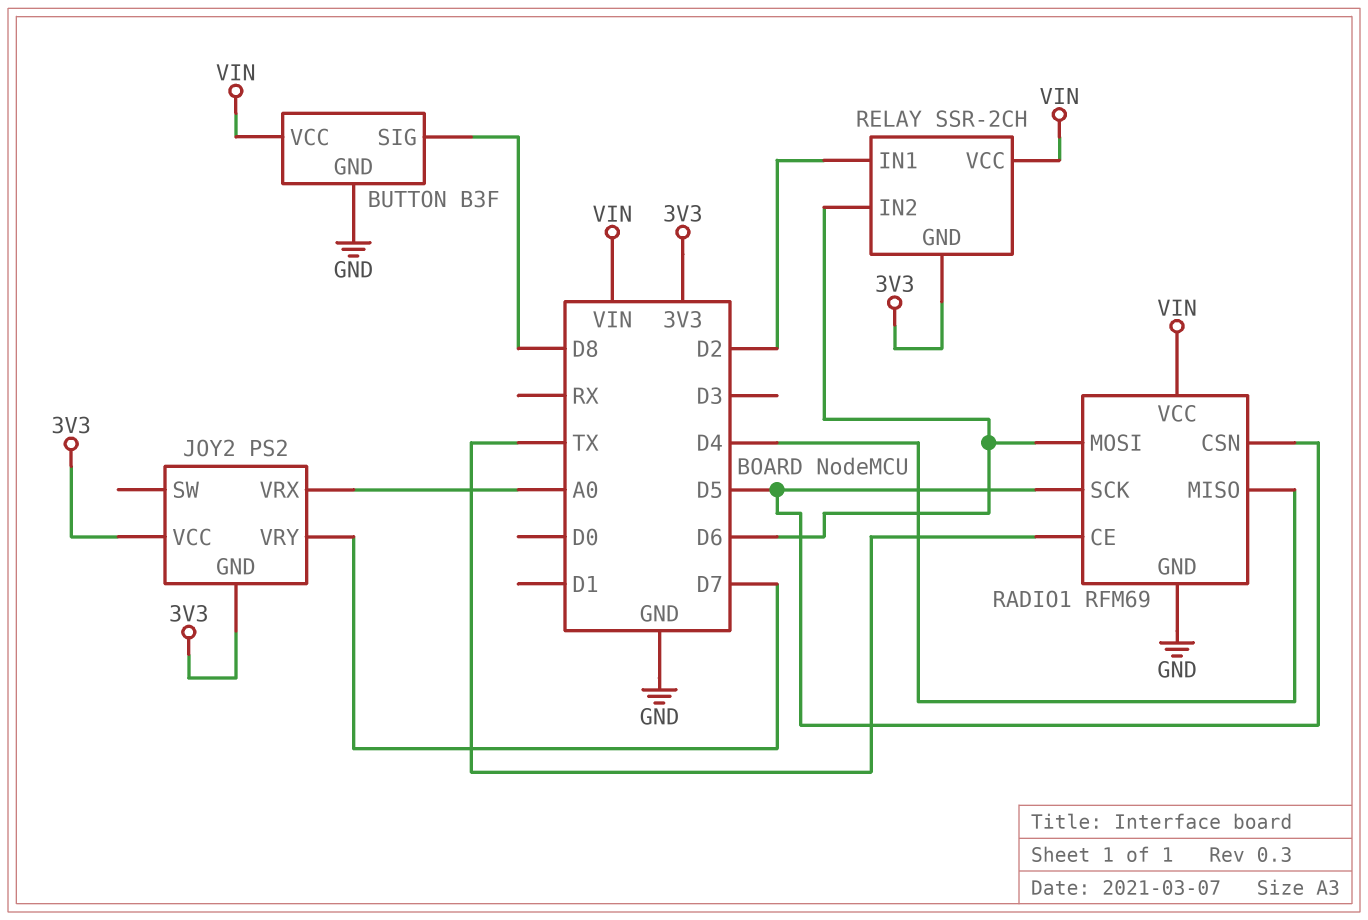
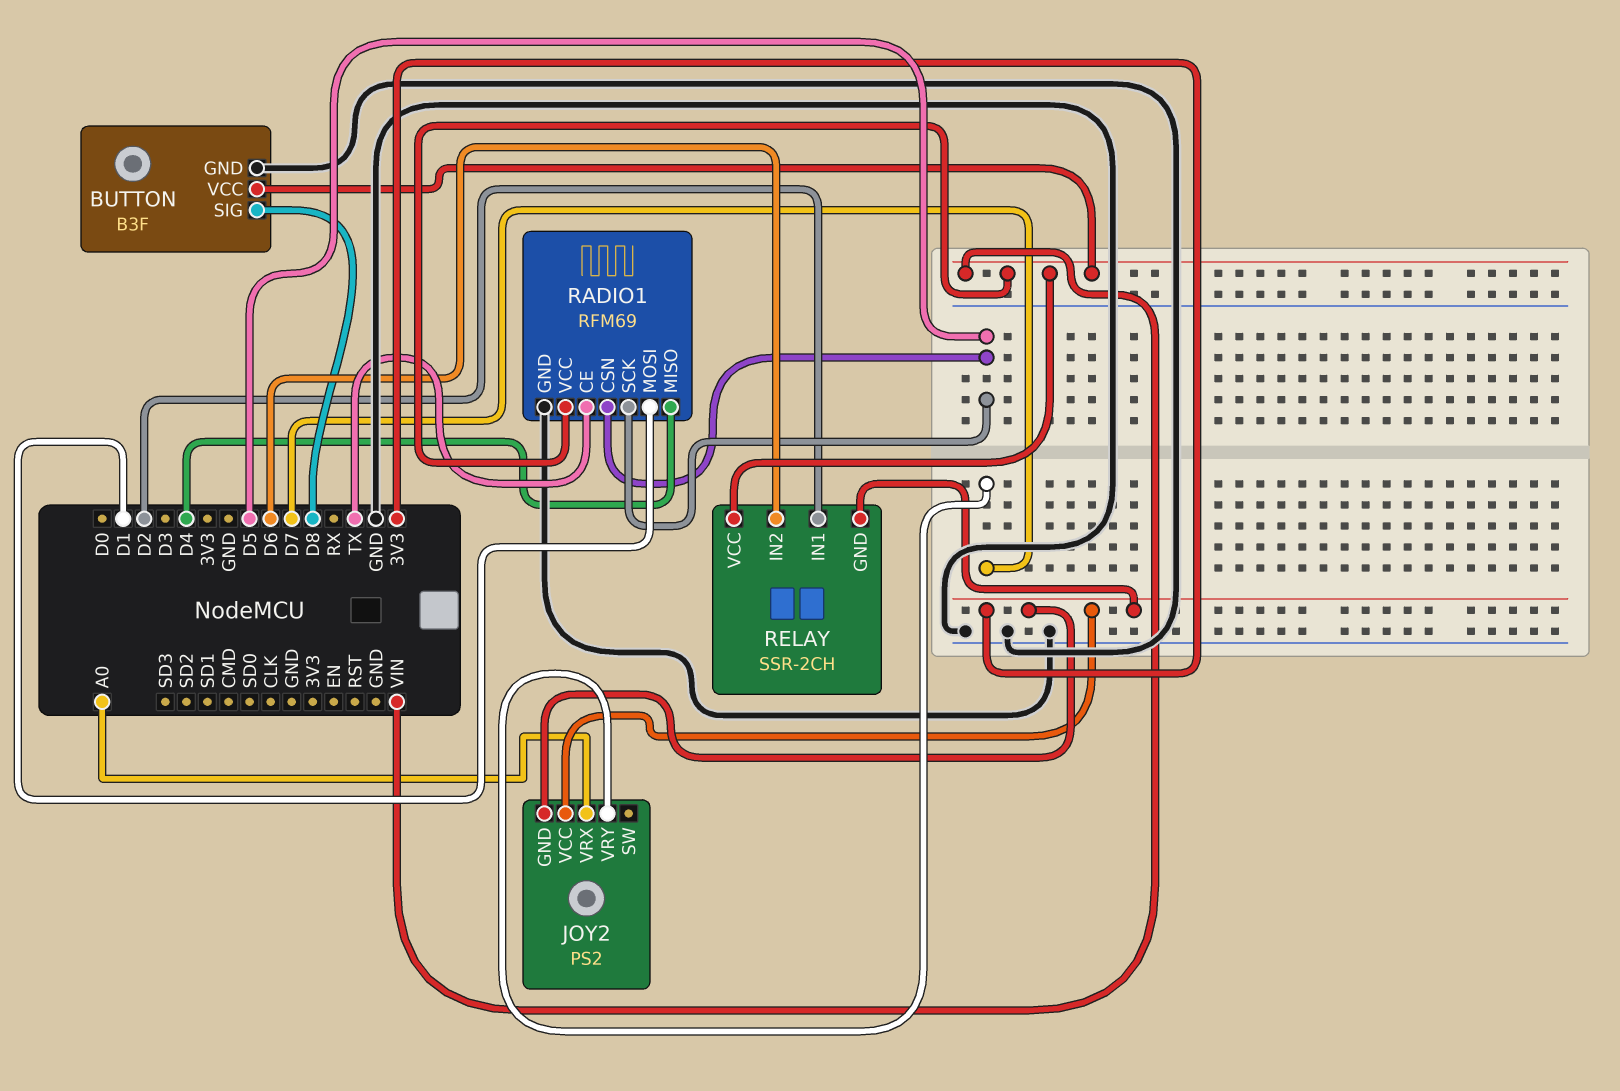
RADIO1 pin MOSI: D6 -> D1

